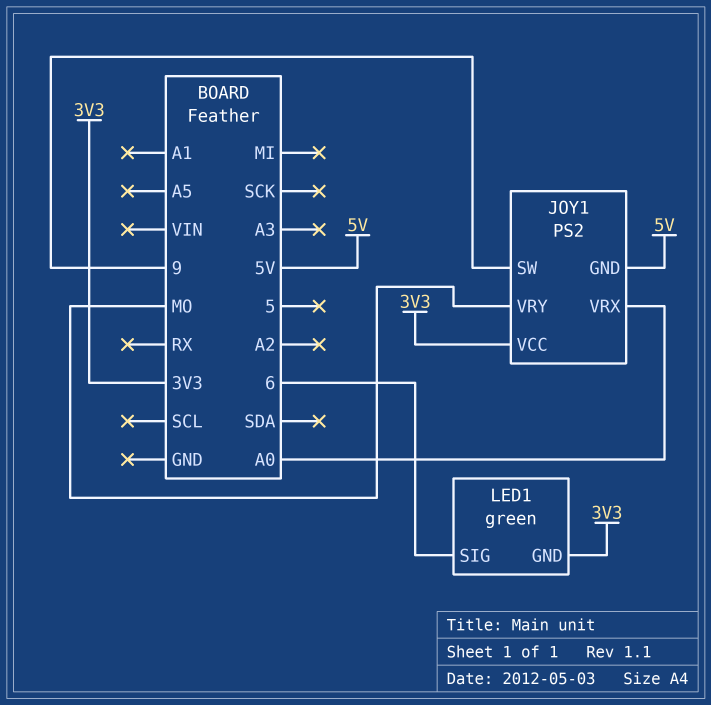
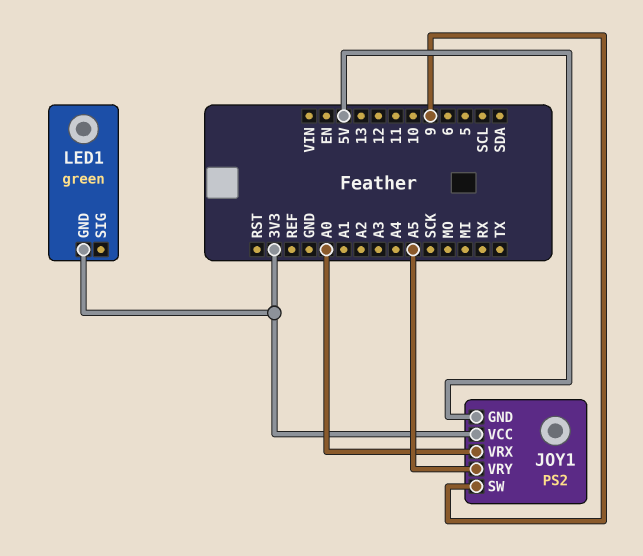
JOY1 pin VRY: MO -> A5
LED1 pin SIG: 6 -> none

